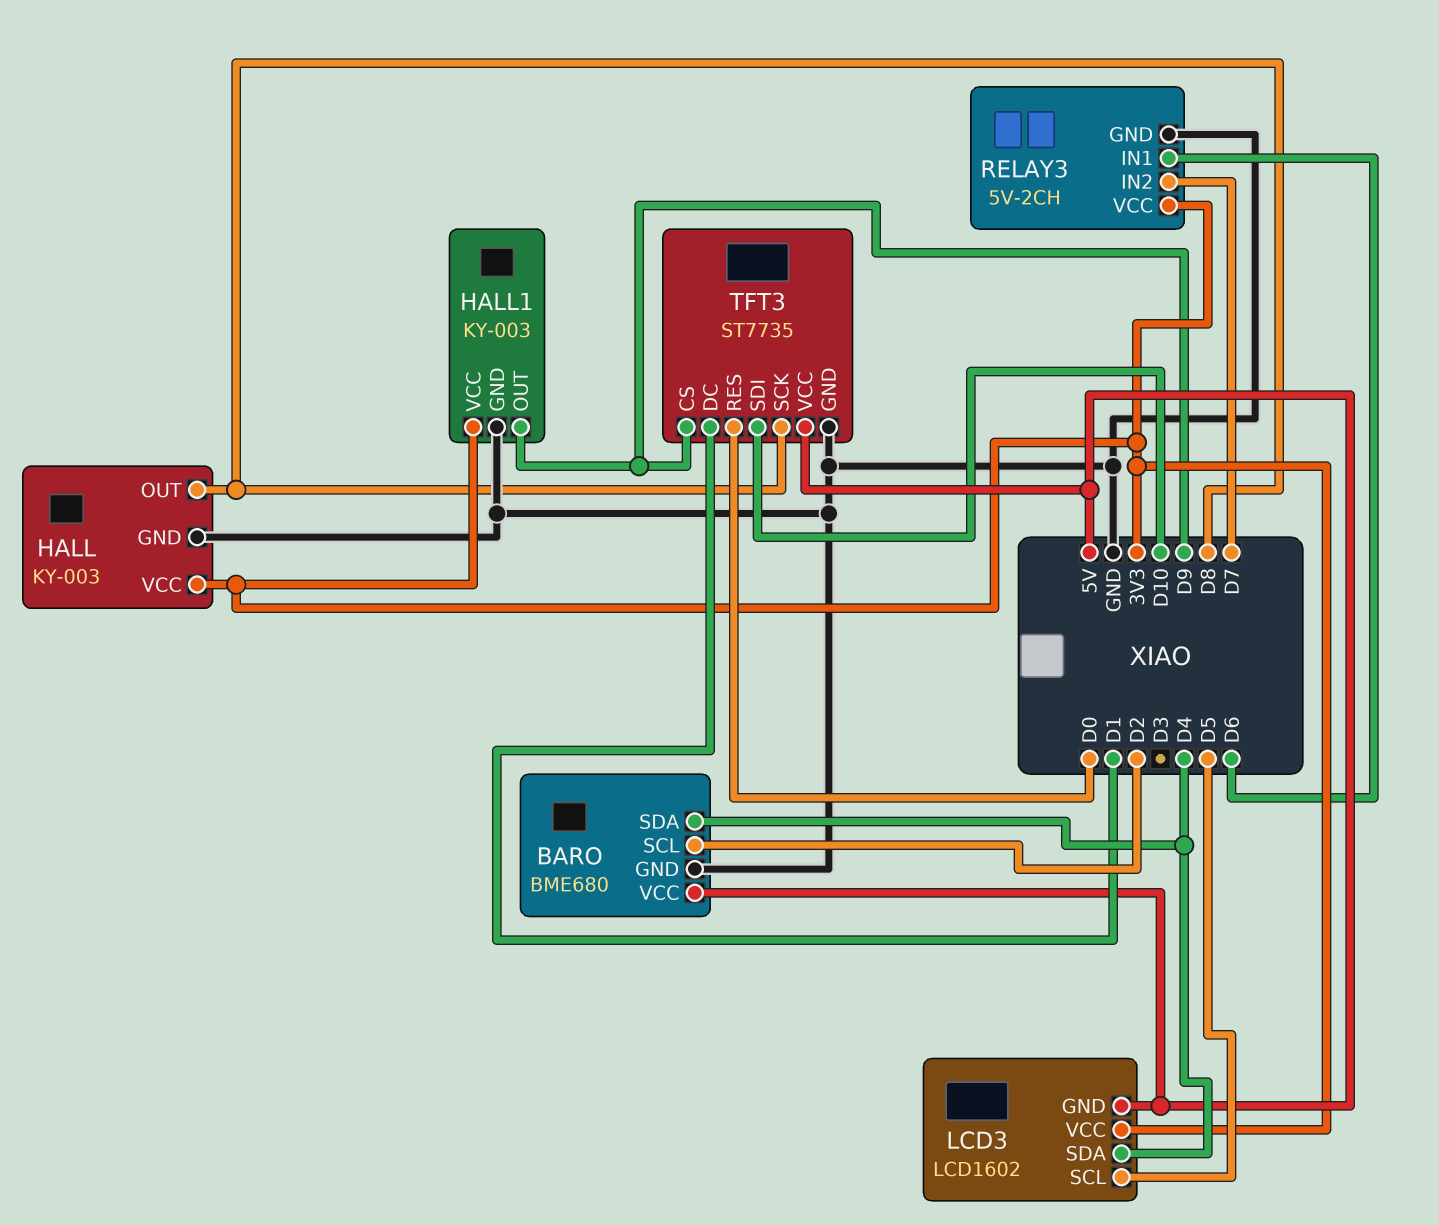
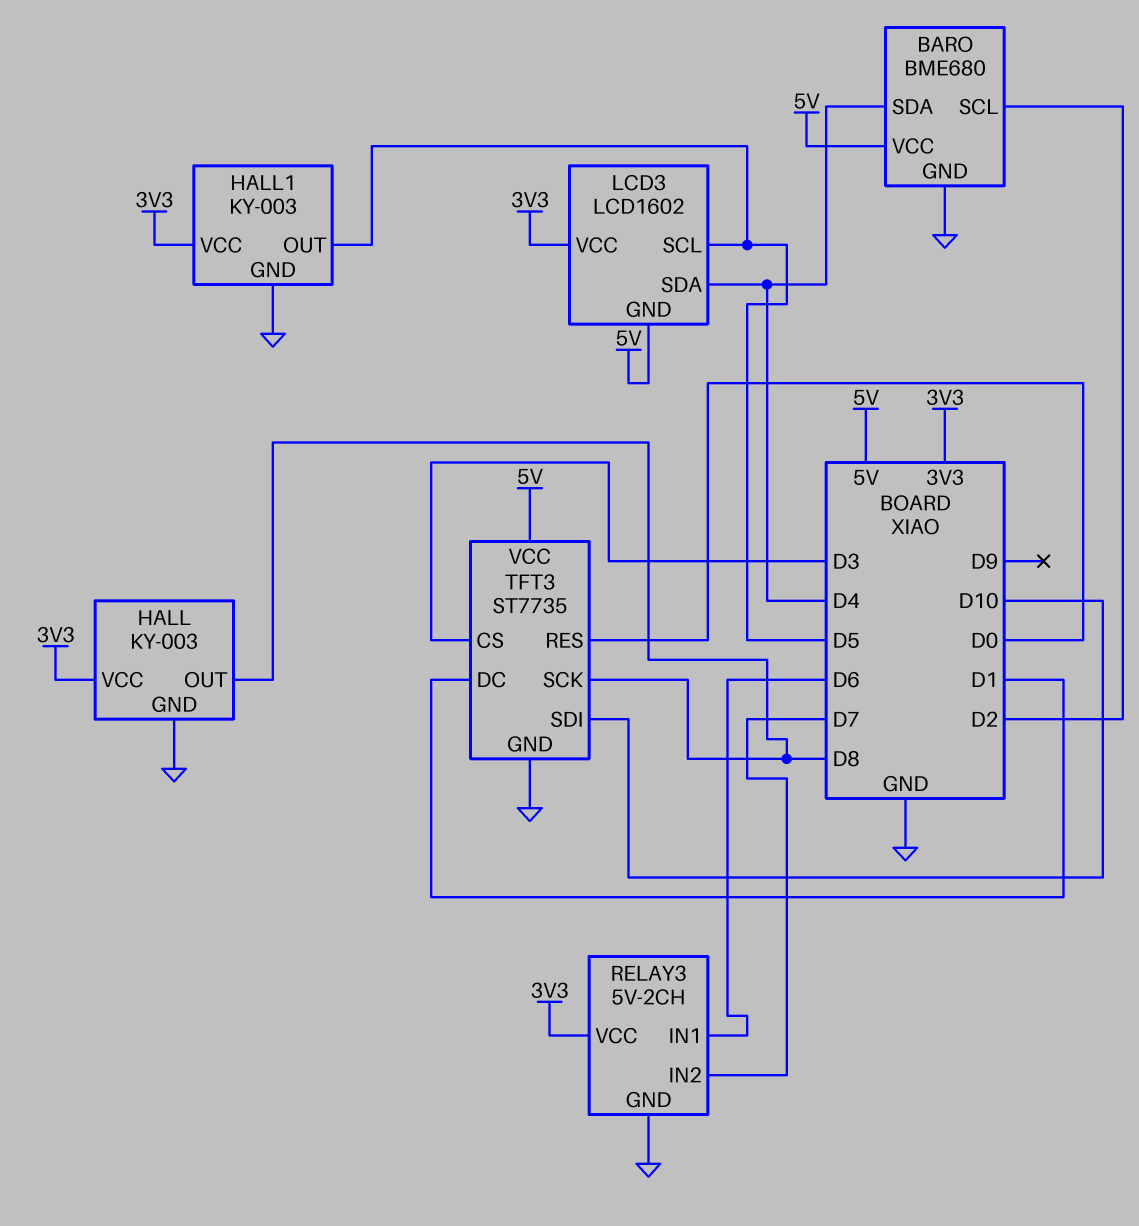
HALL1 pin OUT: D9 -> D5
TFT3 pin CS: D9 -> D3

